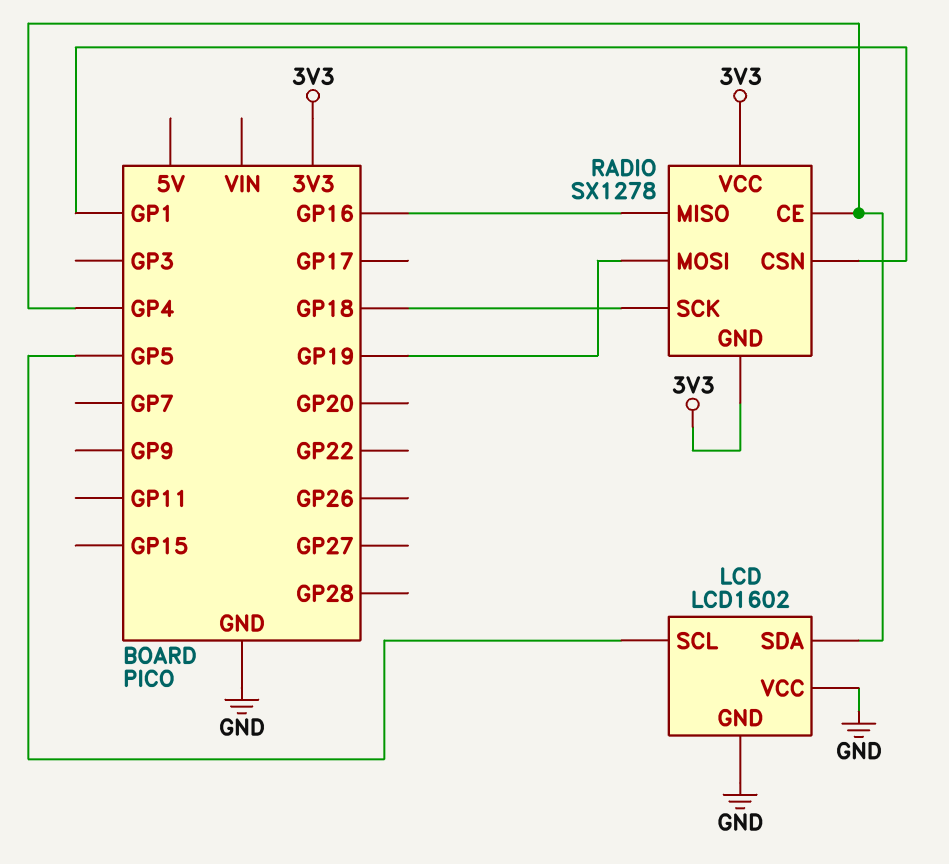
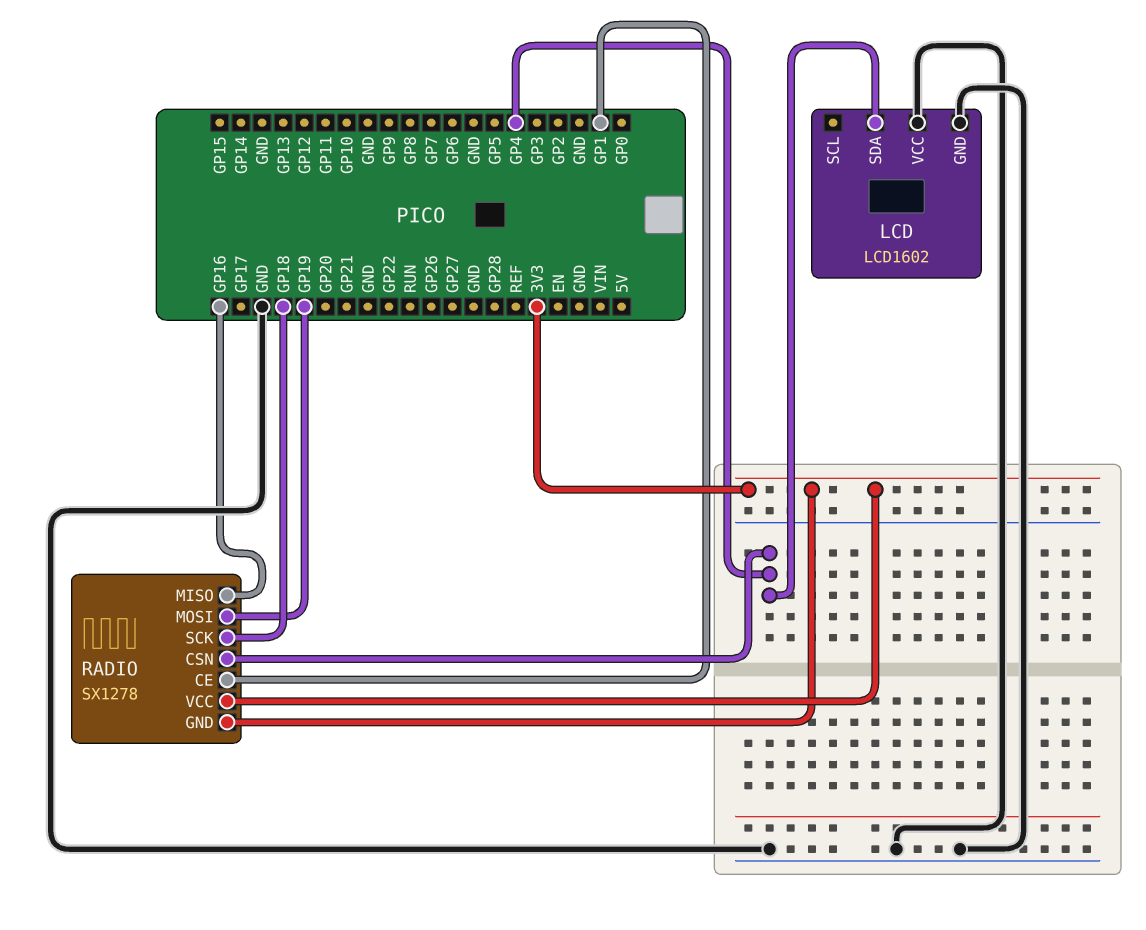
LCD pin SCL: GP5 -> none
RADIO pin CE: GP4 -> GP1
RADIO pin CSN: GP1 -> GP4

